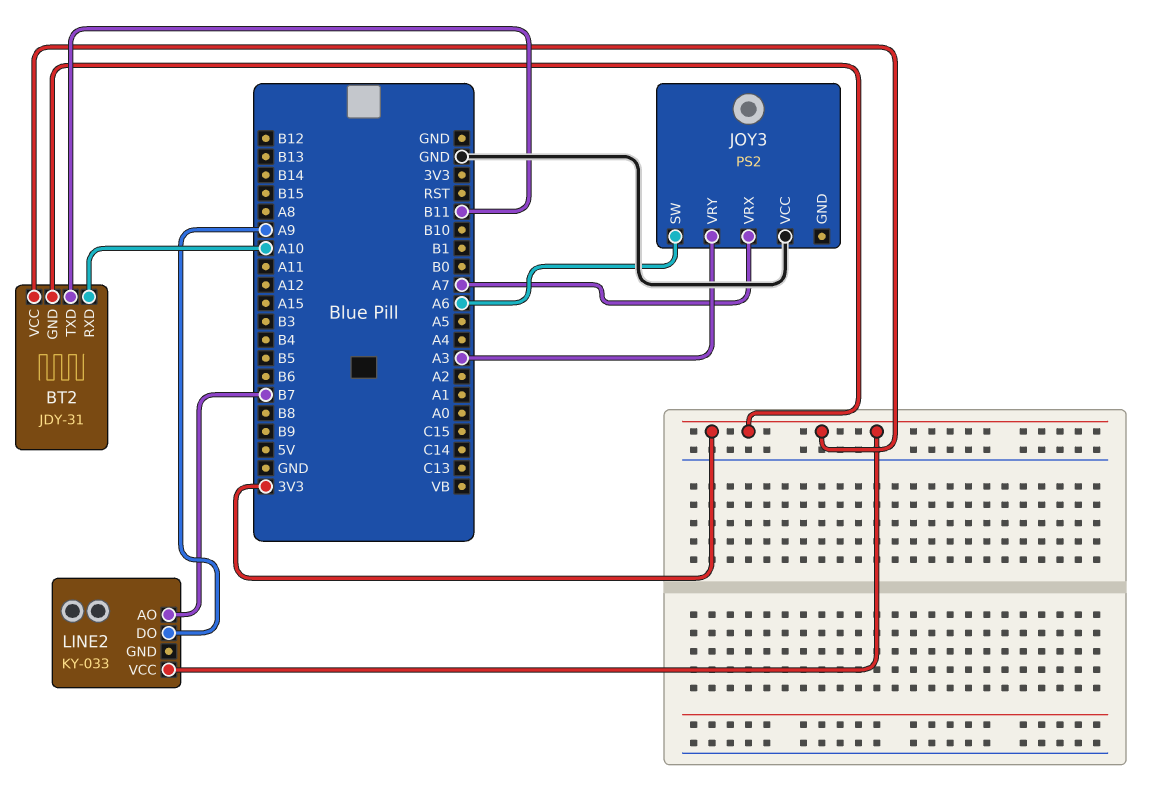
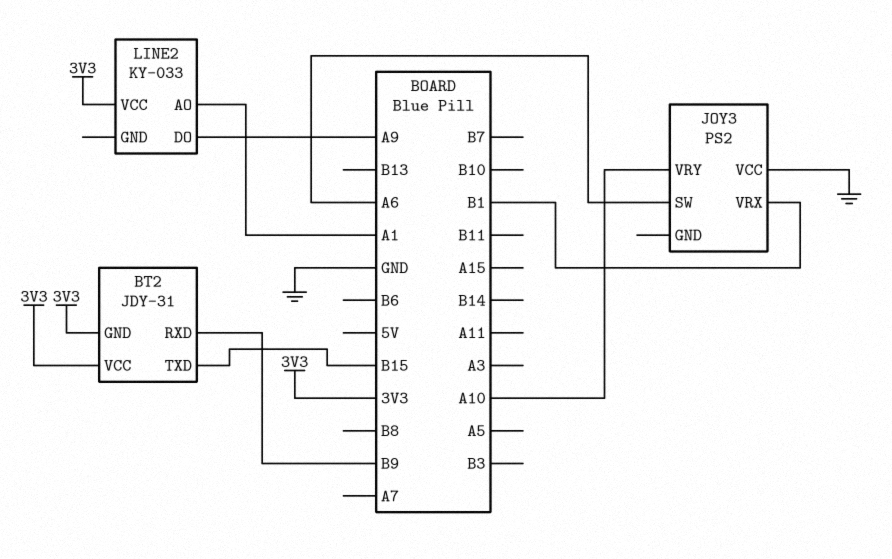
BT2 pin RXD: A10 -> B9
BT2 pin TXD: B11 -> B15
JOY3 pin VRX: A7 -> B1
JOY3 pin VRY: A3 -> A10
LINE2 pin AO: B7 -> A1

